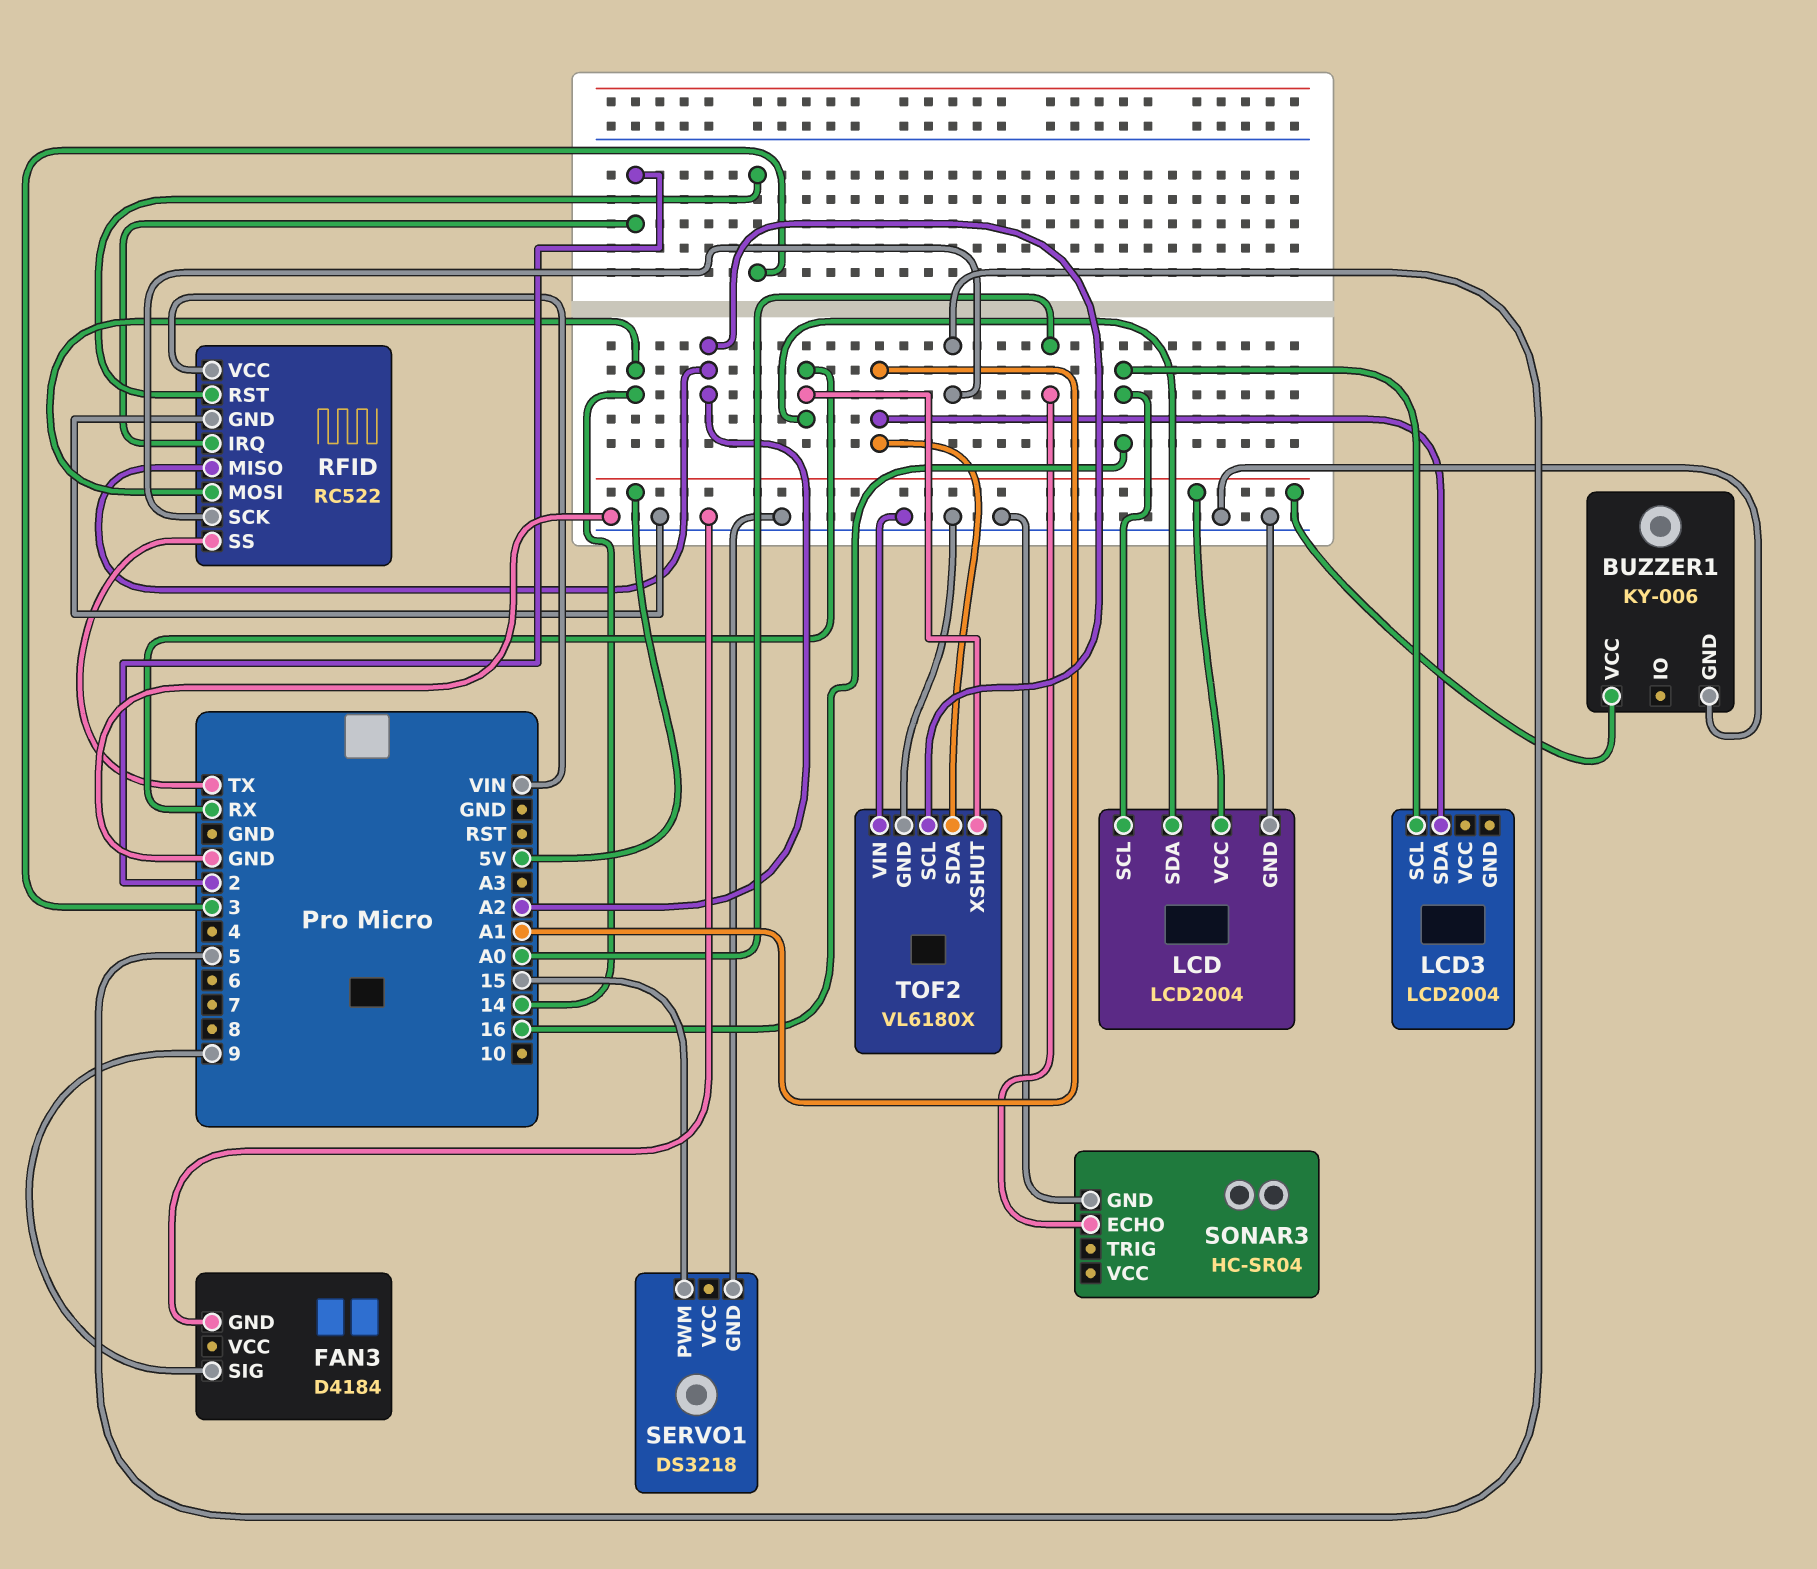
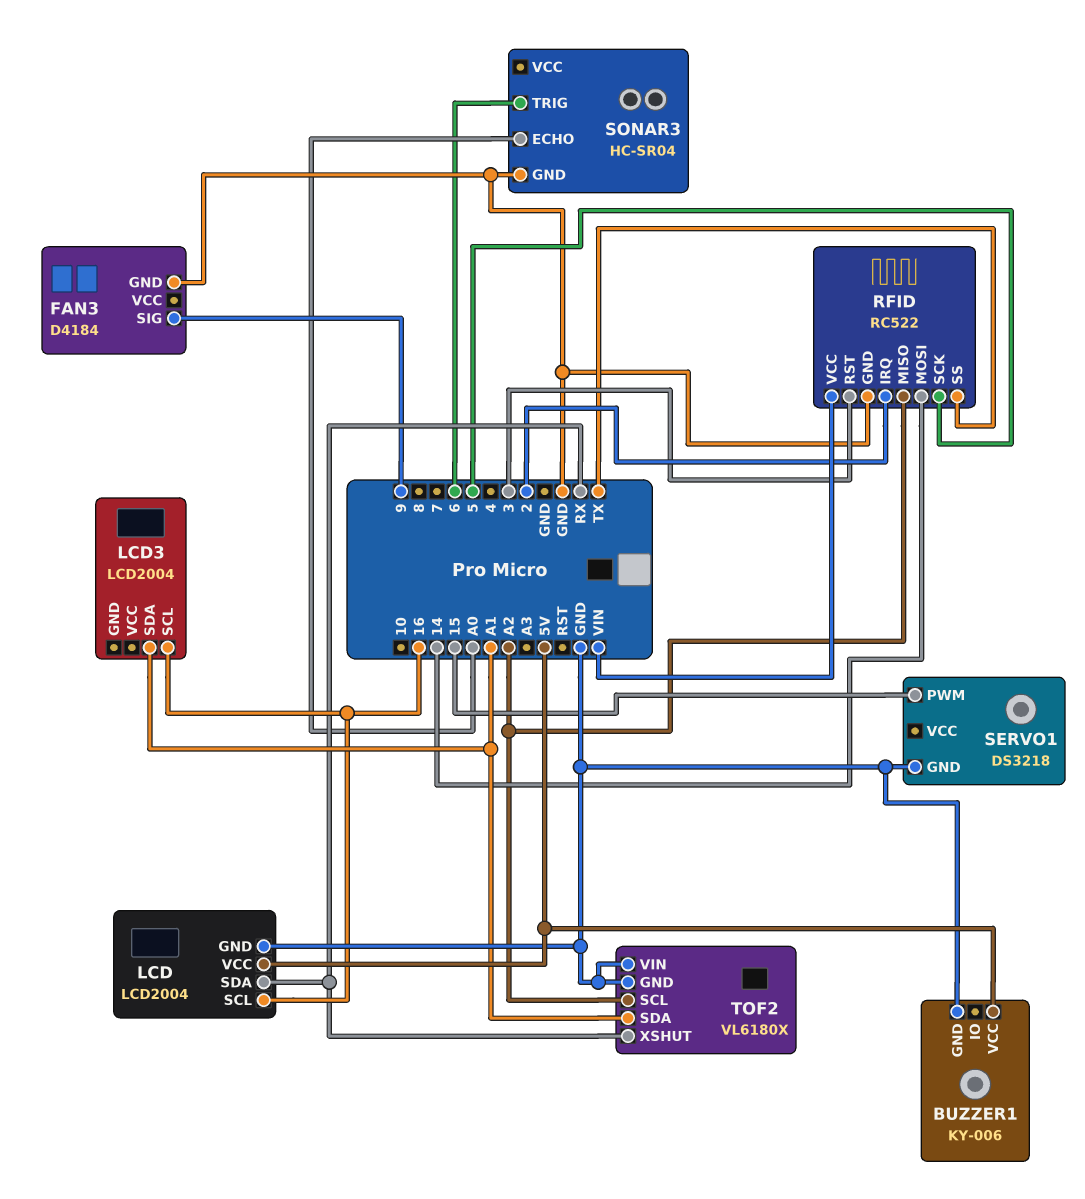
SONAR3 pin TRIG: none -> 6

